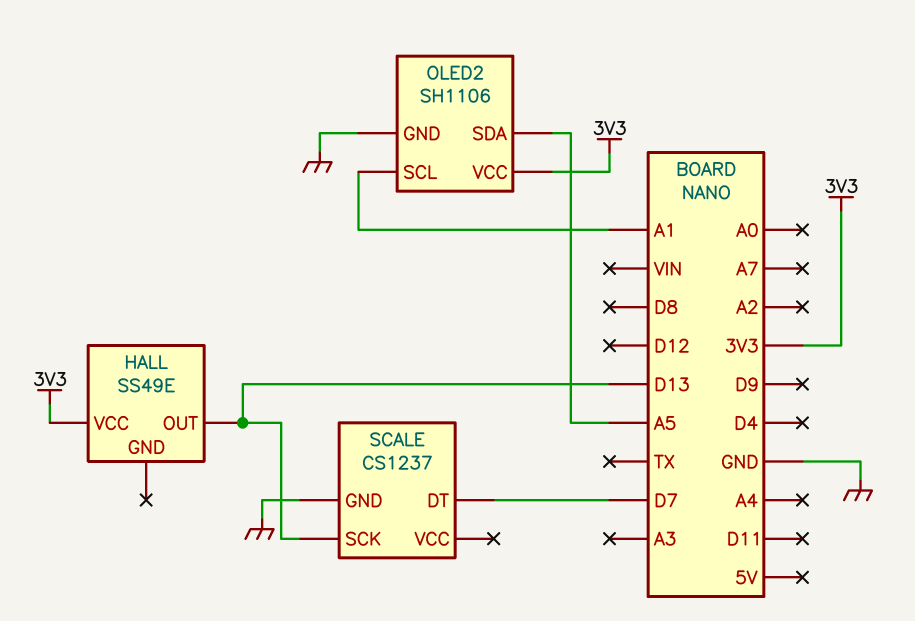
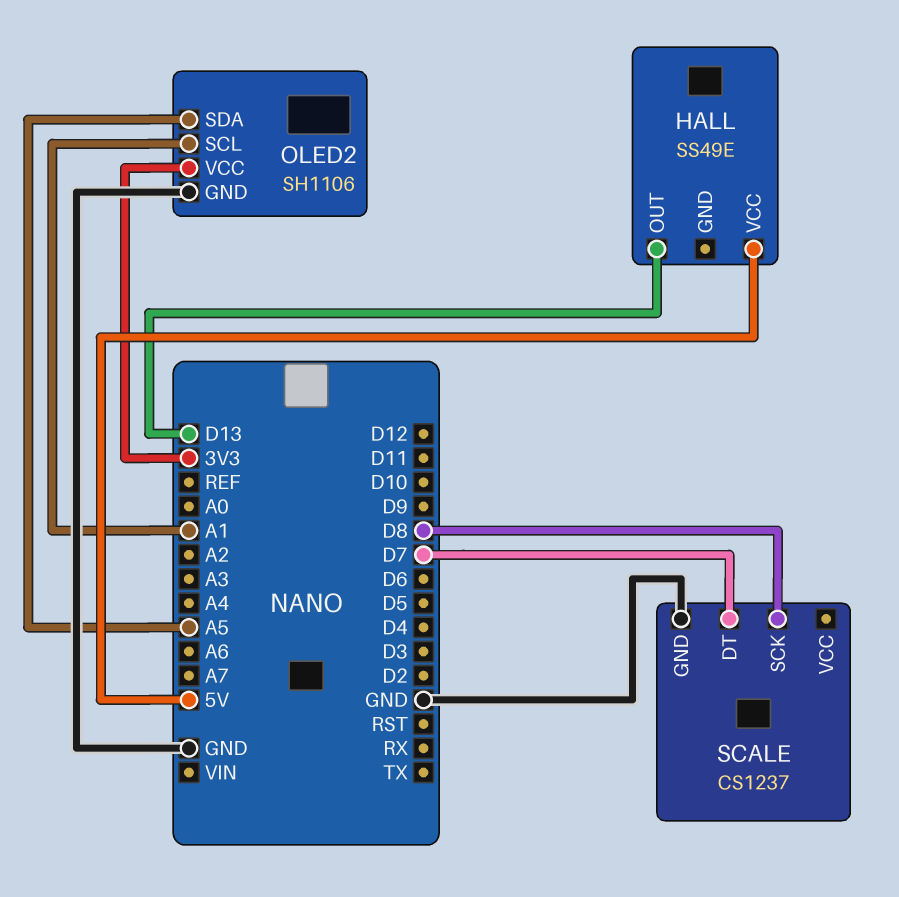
HALL pin VCC: 3V3 -> 5V
SCALE pin SCK: D13 -> D8

